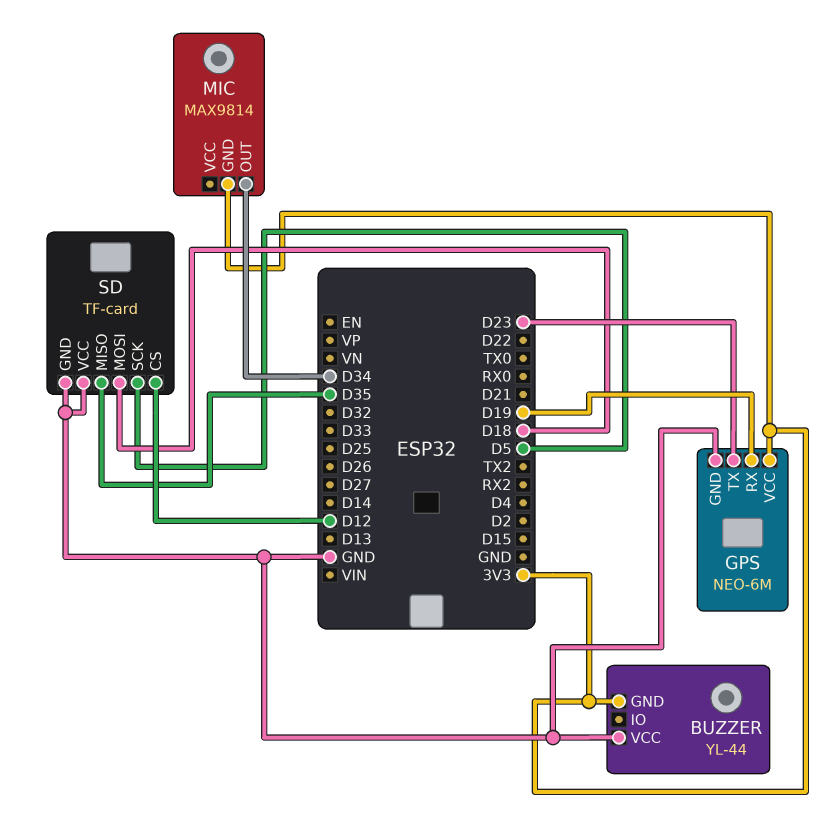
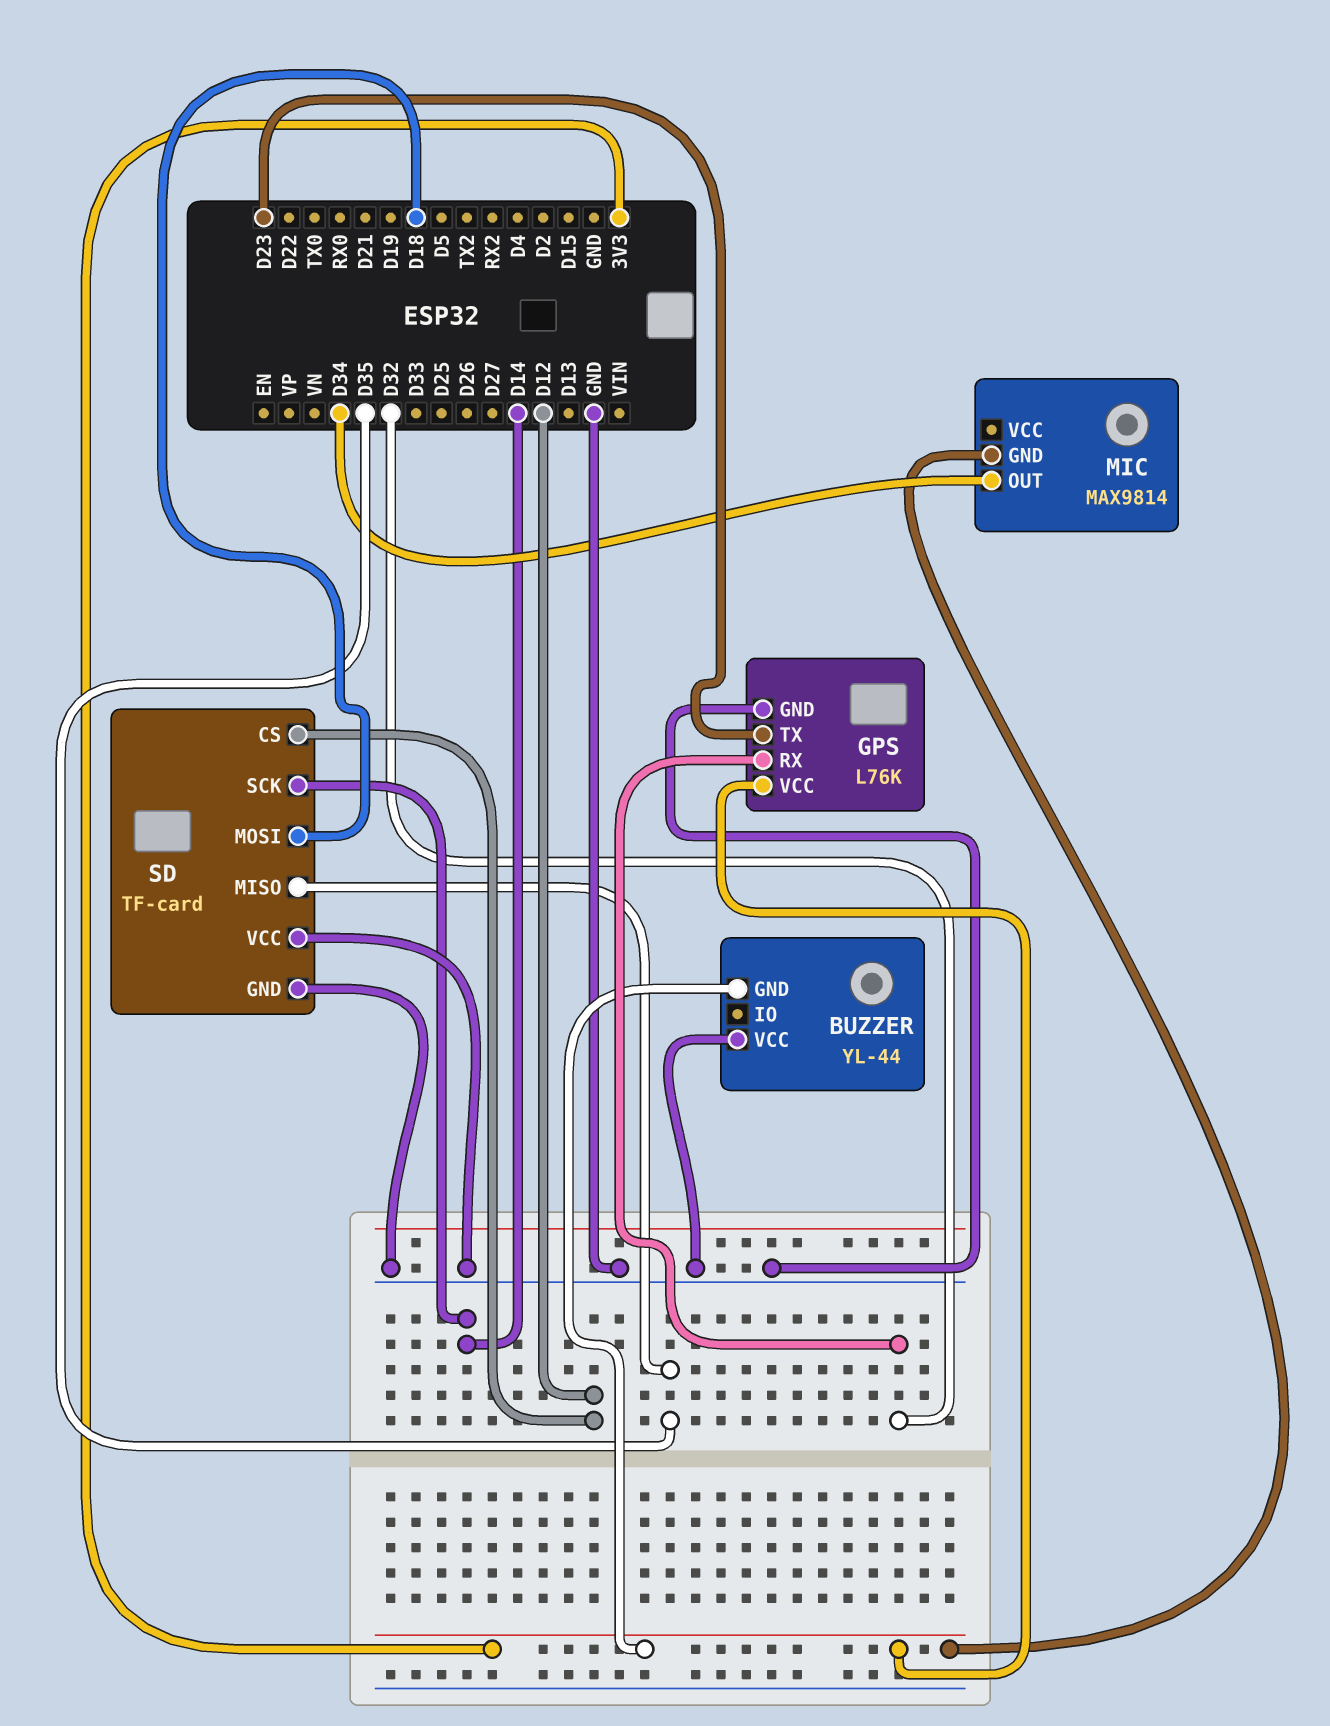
GPS: NEO-6M -> L76K
GPS pin RX: D19 -> D32
SD pin SCK: D5 -> D14

